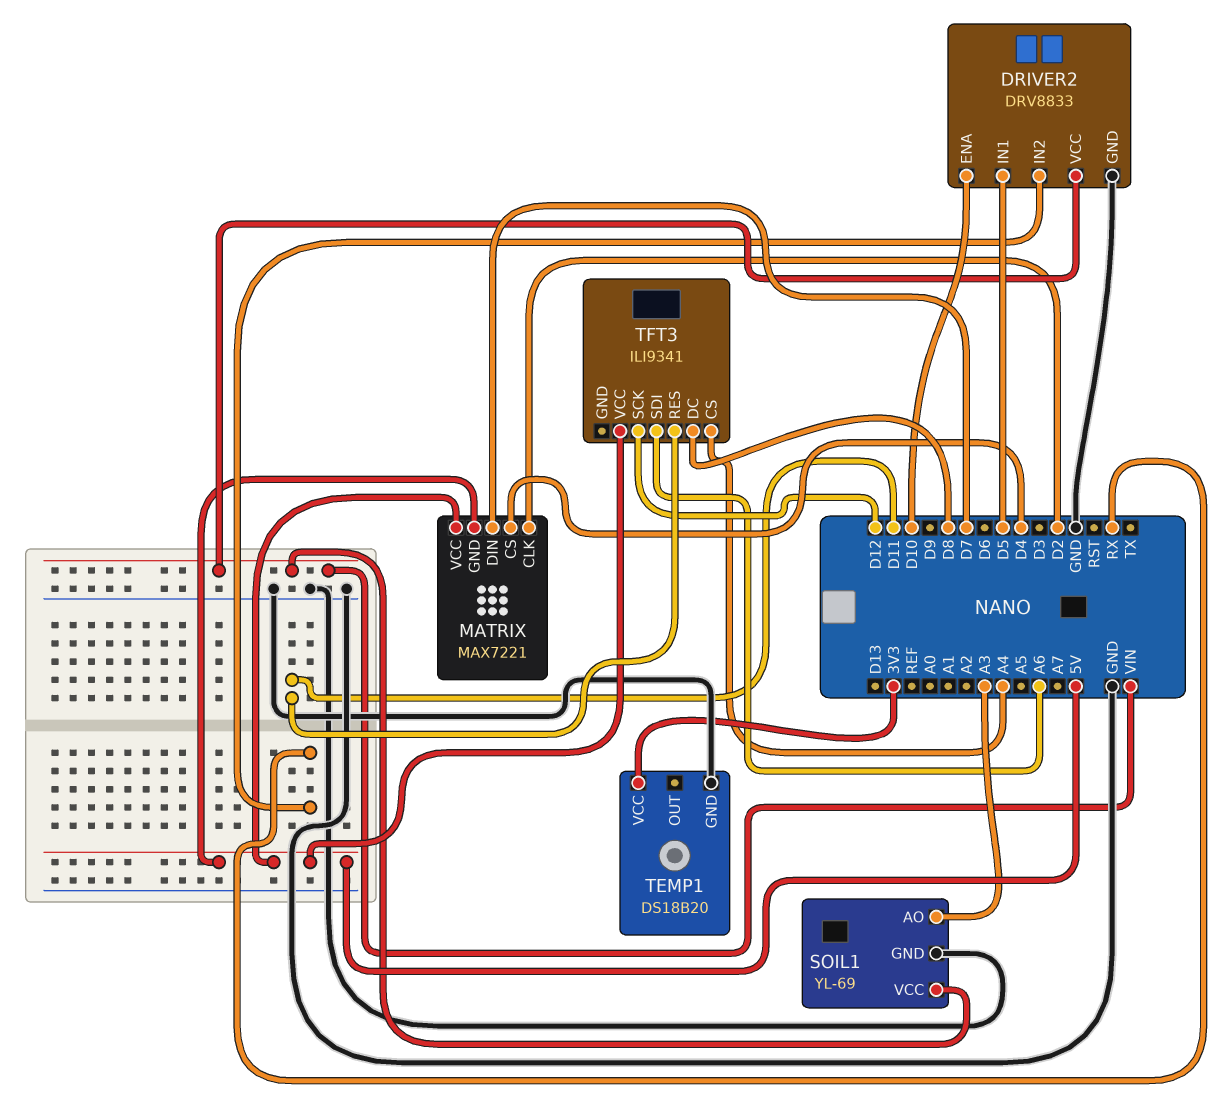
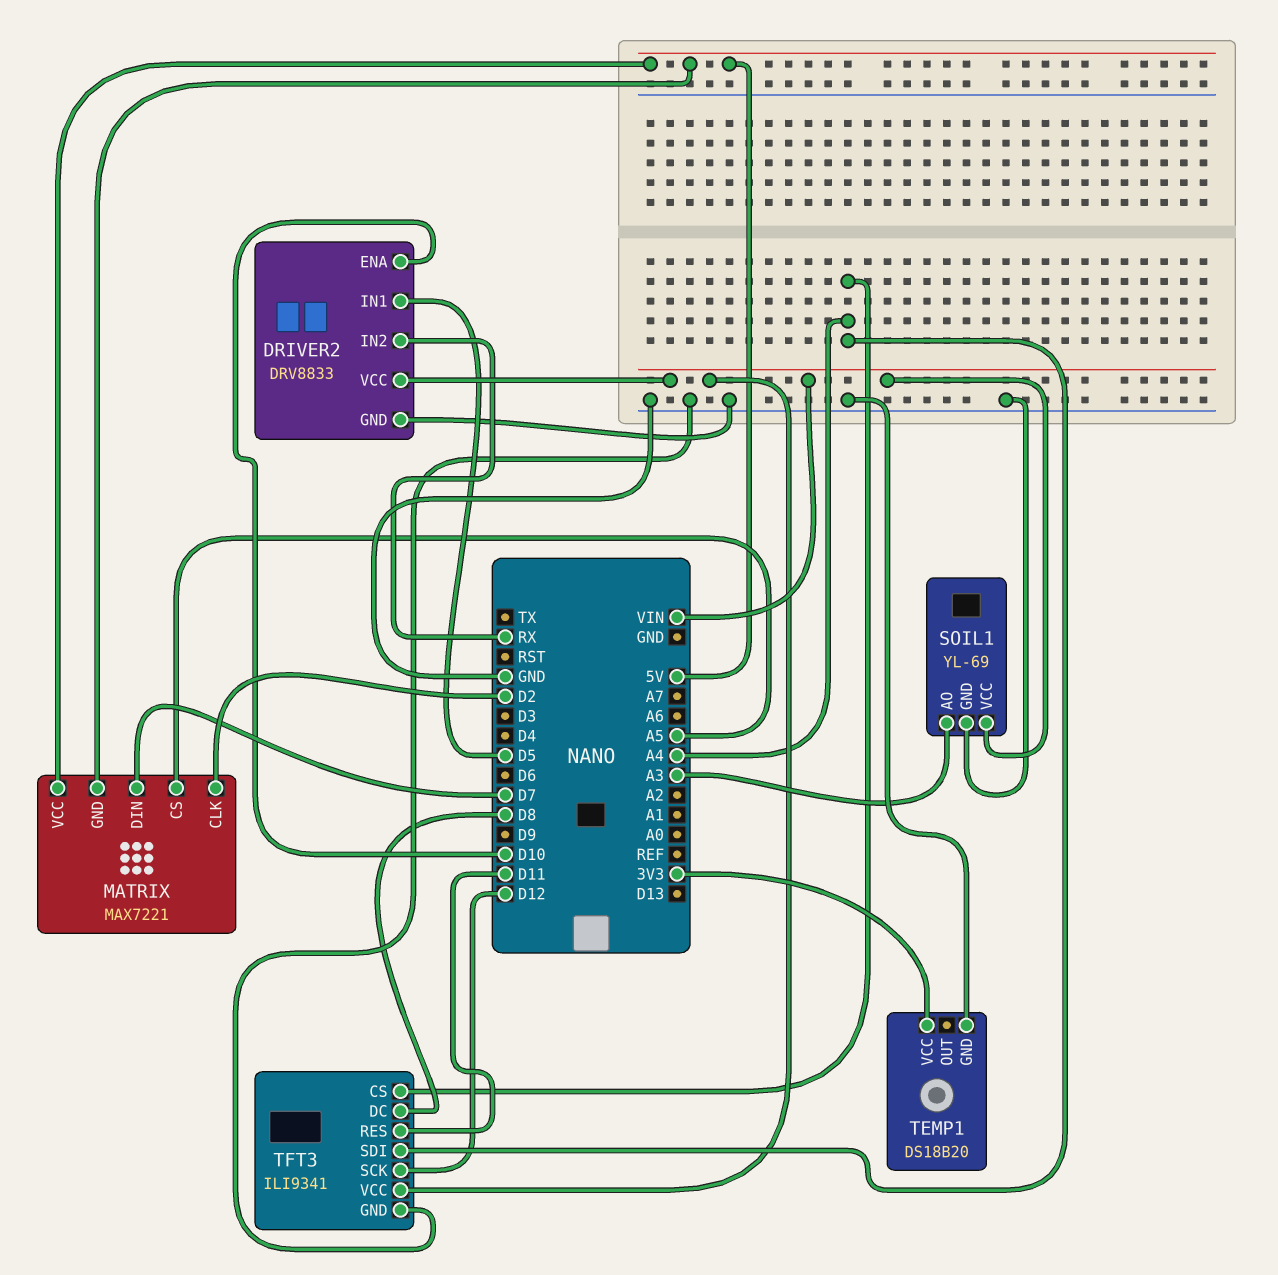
MATRIX pin CS: D4 -> A5
TFT3 pin GND: none -> GND
TFT3 pin SDI: A6 -> A4
TFT3 pin VCC: 5V -> VIN

